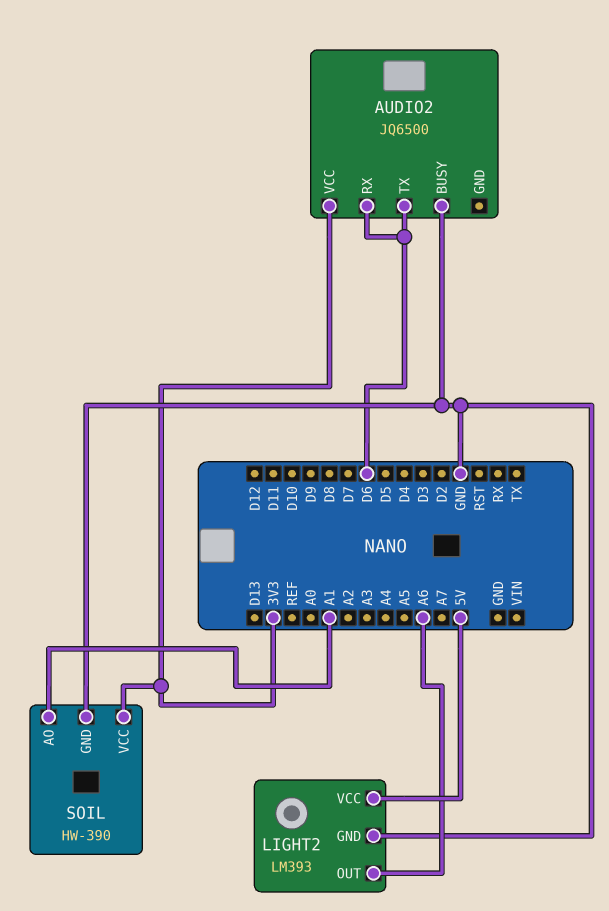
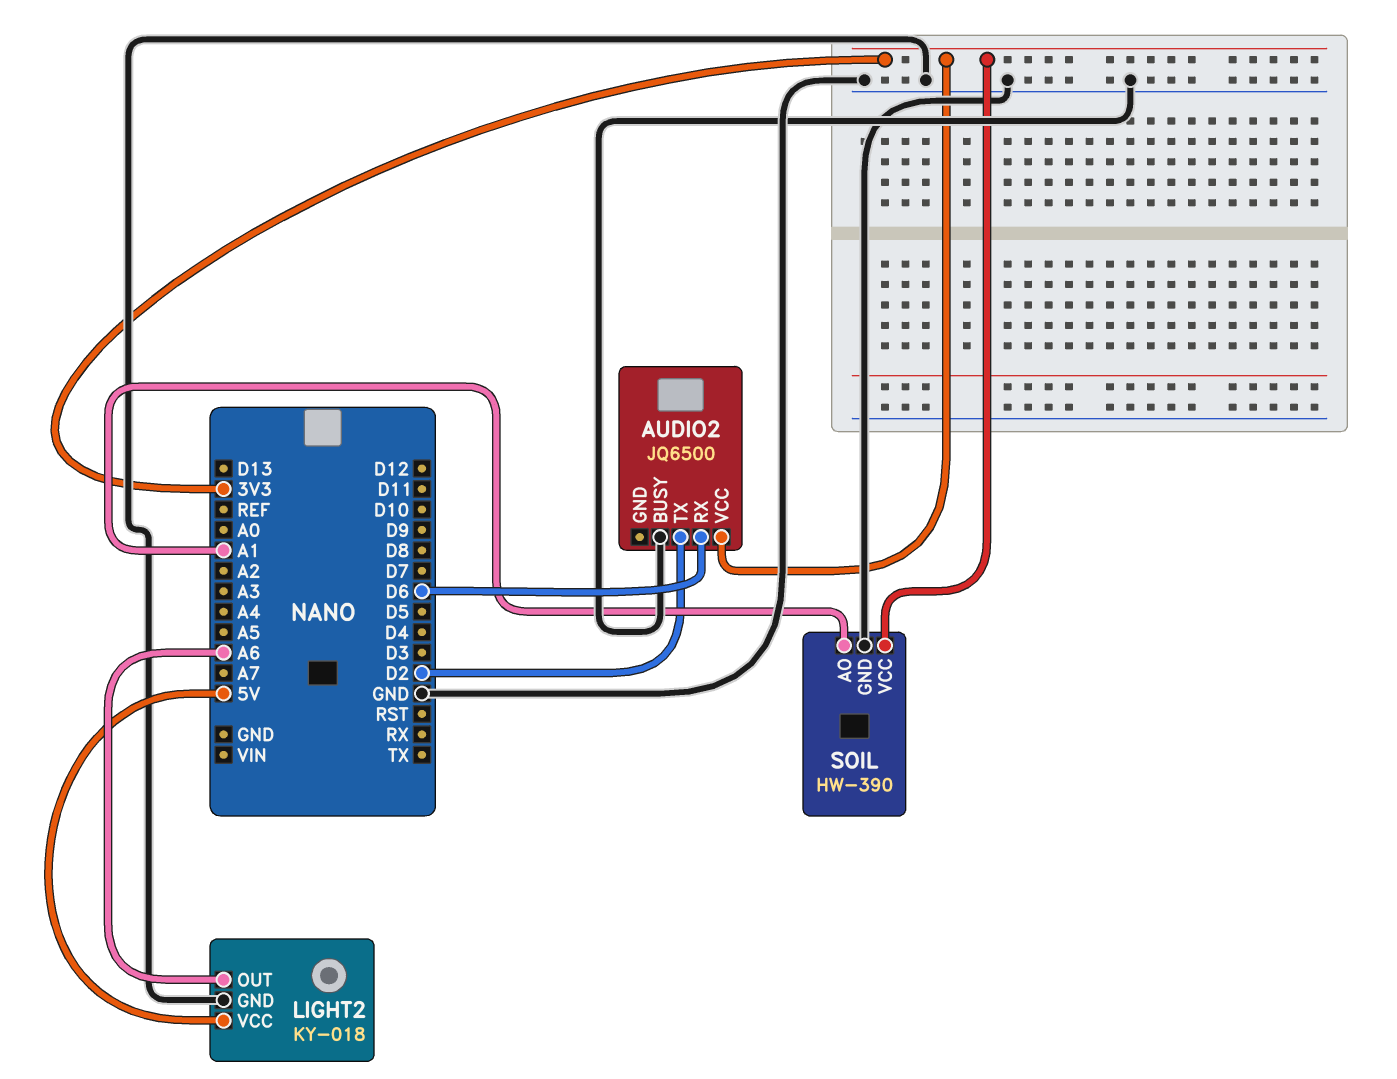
AUDIO2 pin TX: D6 -> D2
LIGHT2: LM393 -> KY-018

